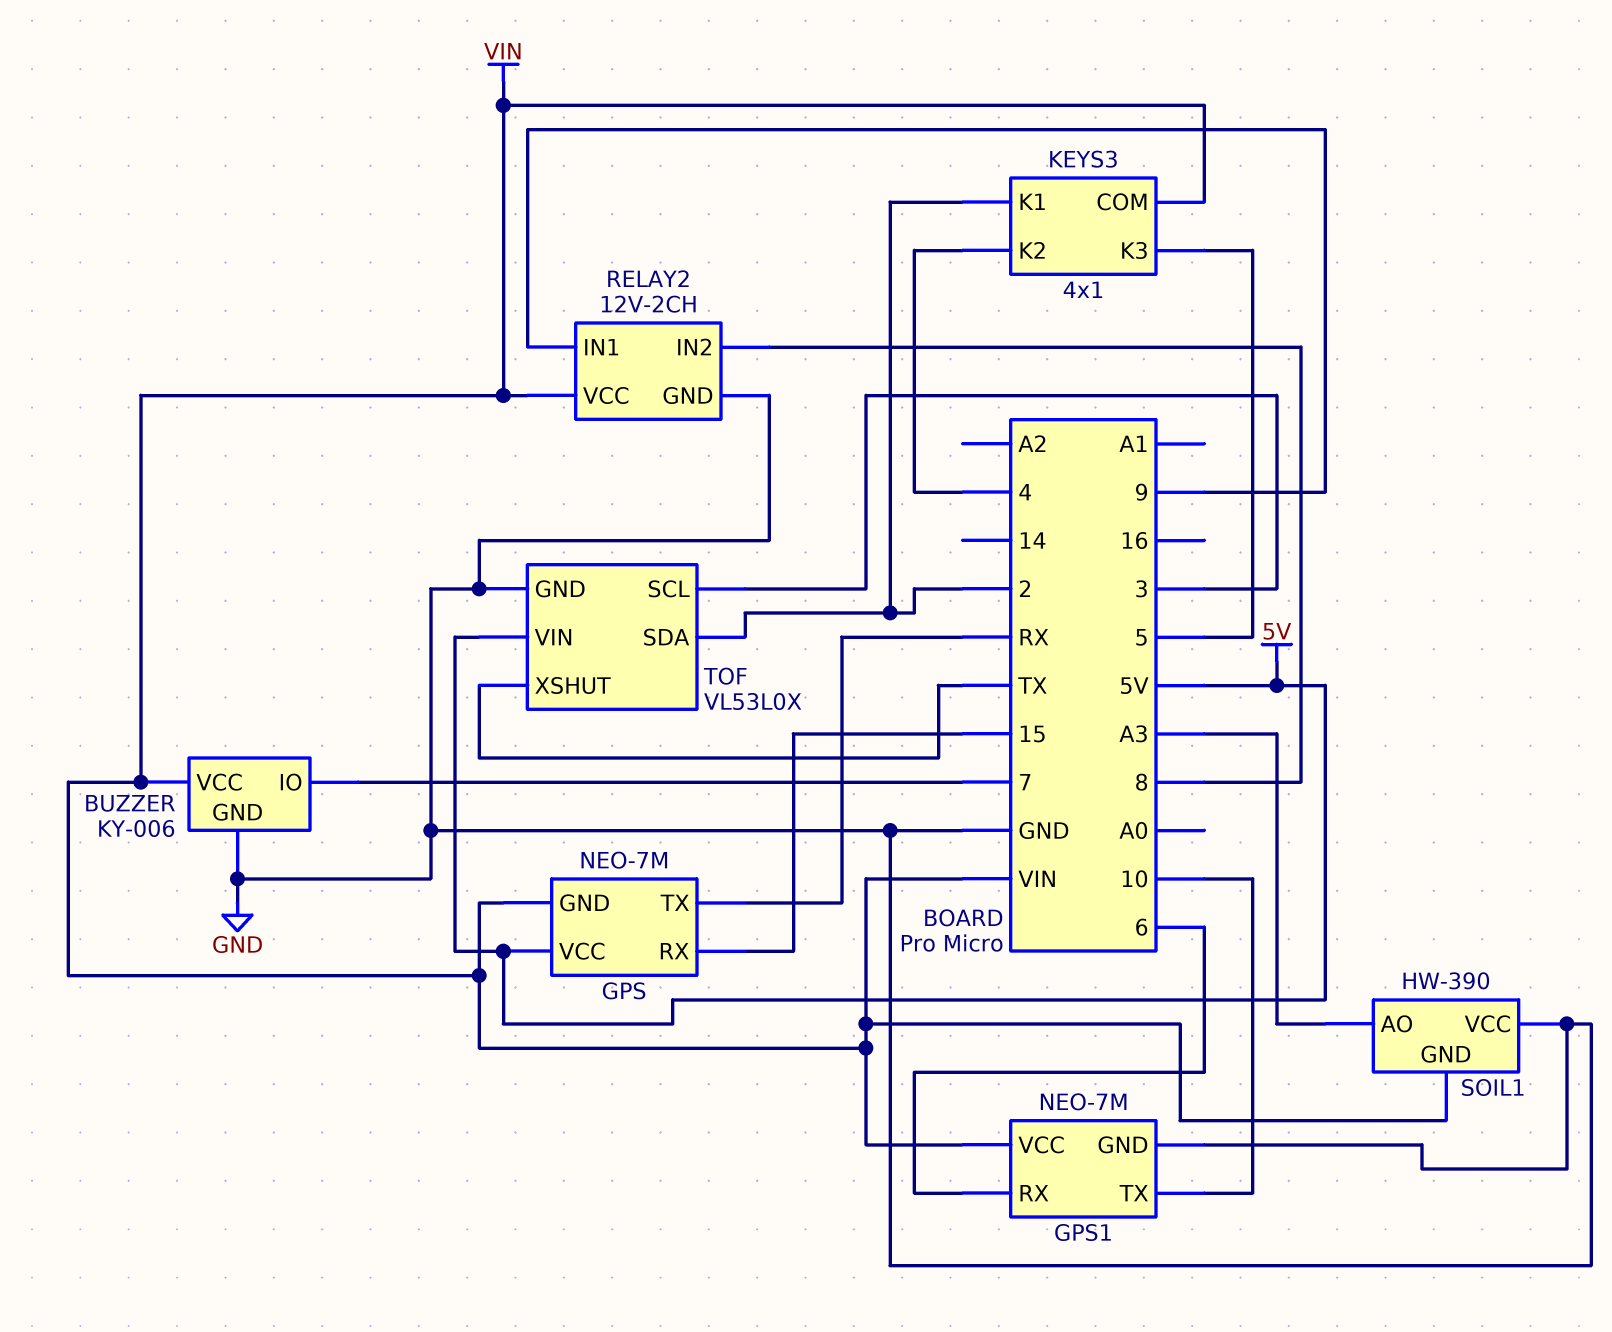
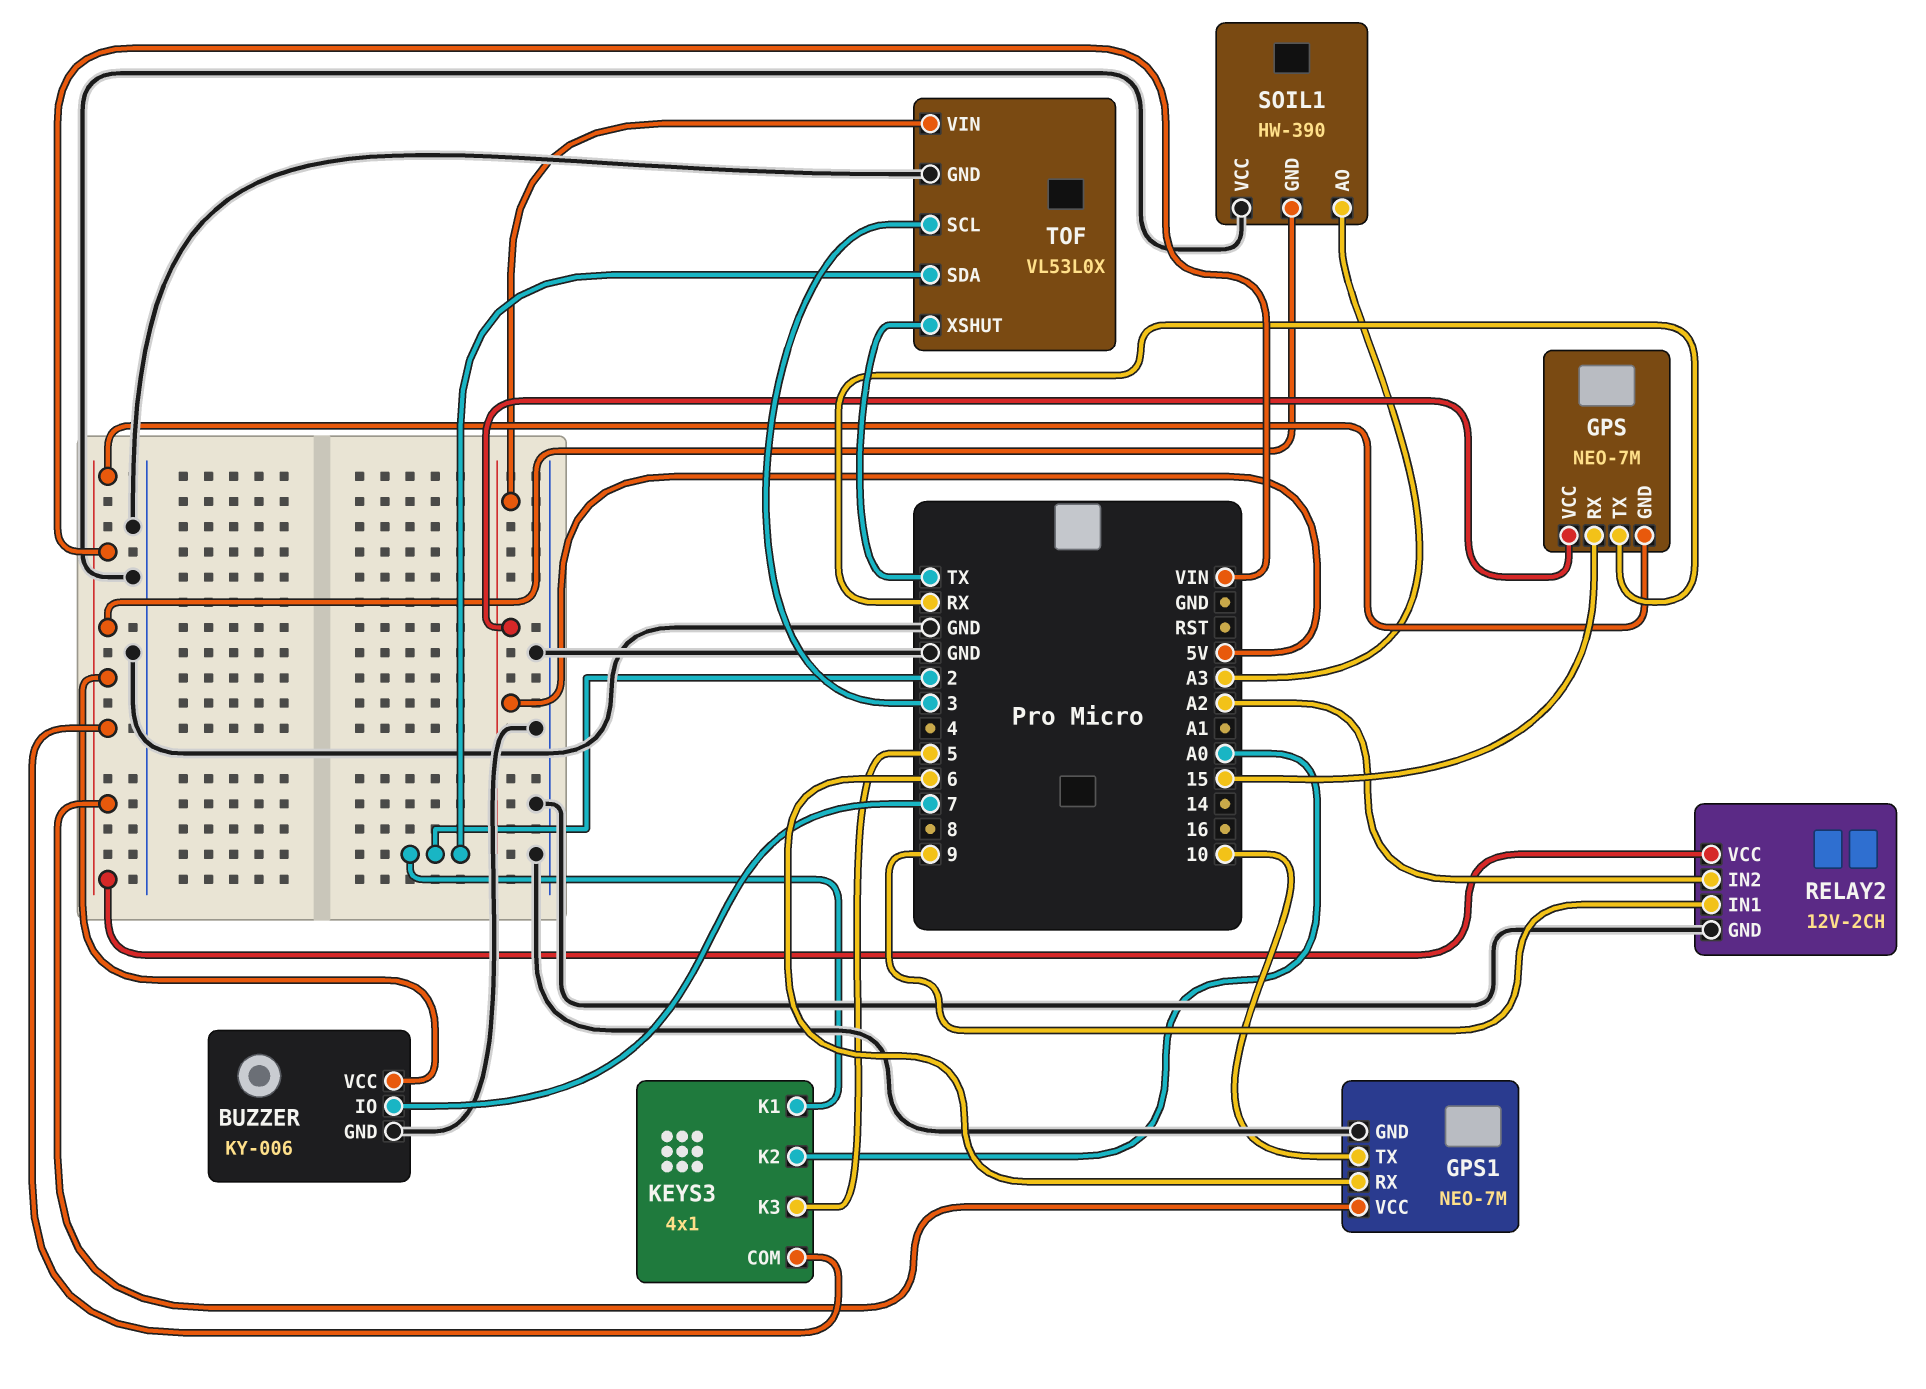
KEYS3 pin K2: 4 -> A0
RELAY2 pin IN2: 8 -> A2

